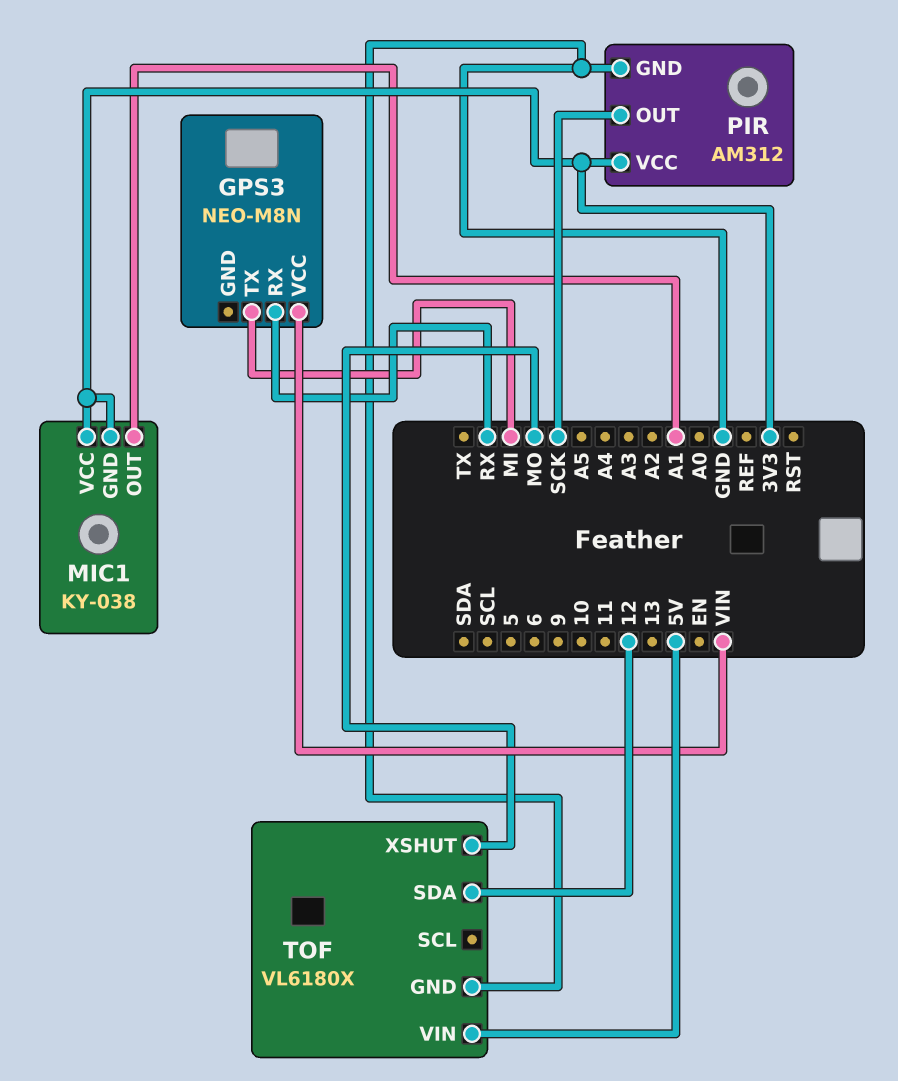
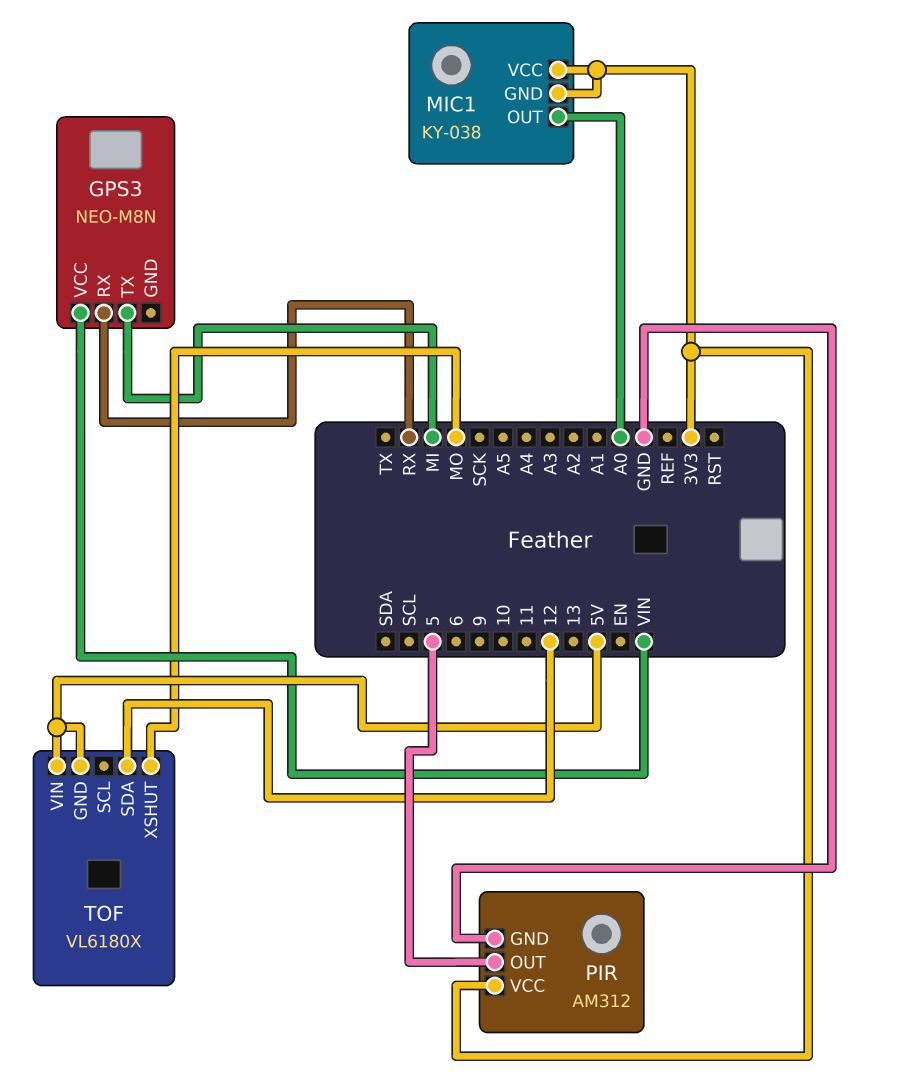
MIC1 pin OUT: A1 -> A0
PIR pin OUT: SCK -> 5
TOF pin GND: GND -> 5V

